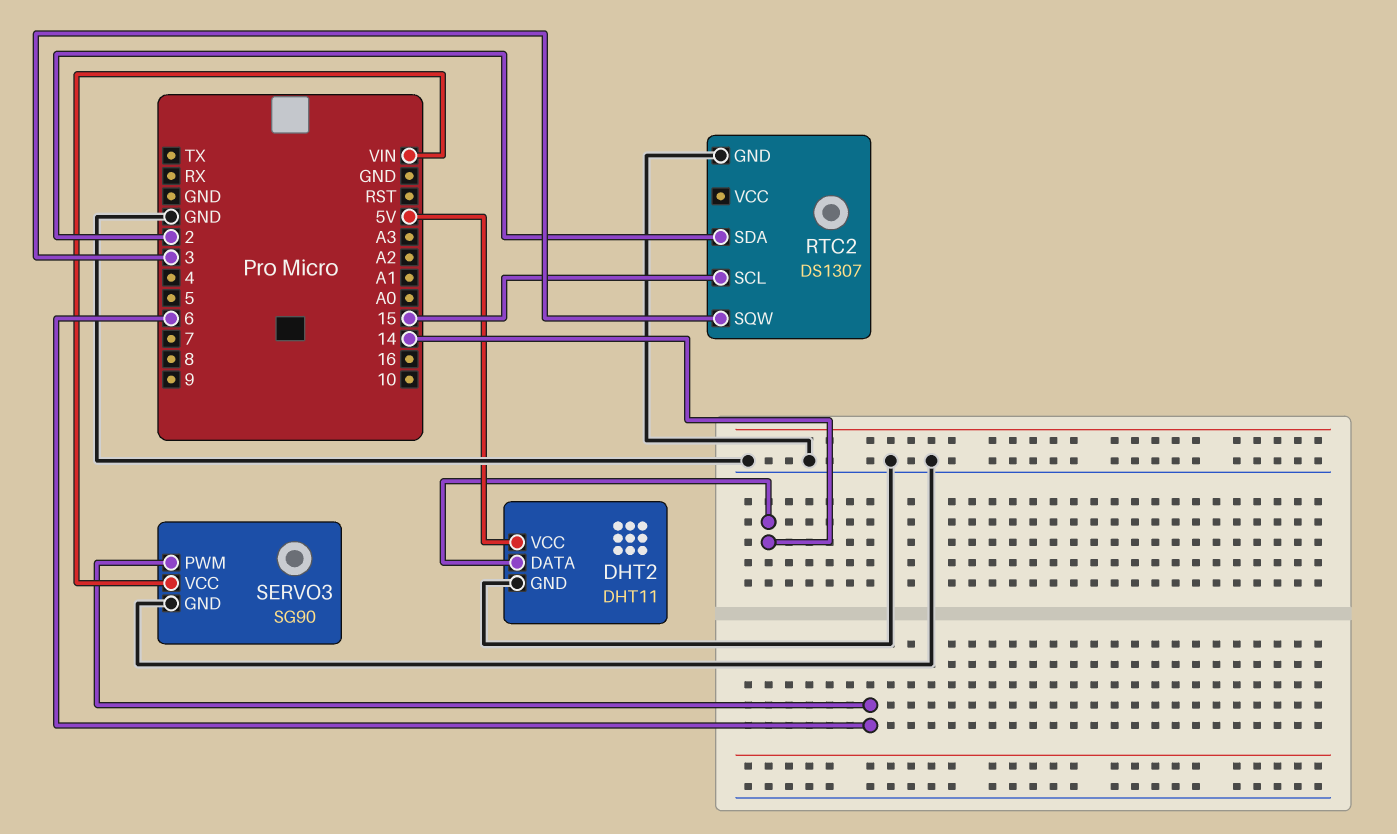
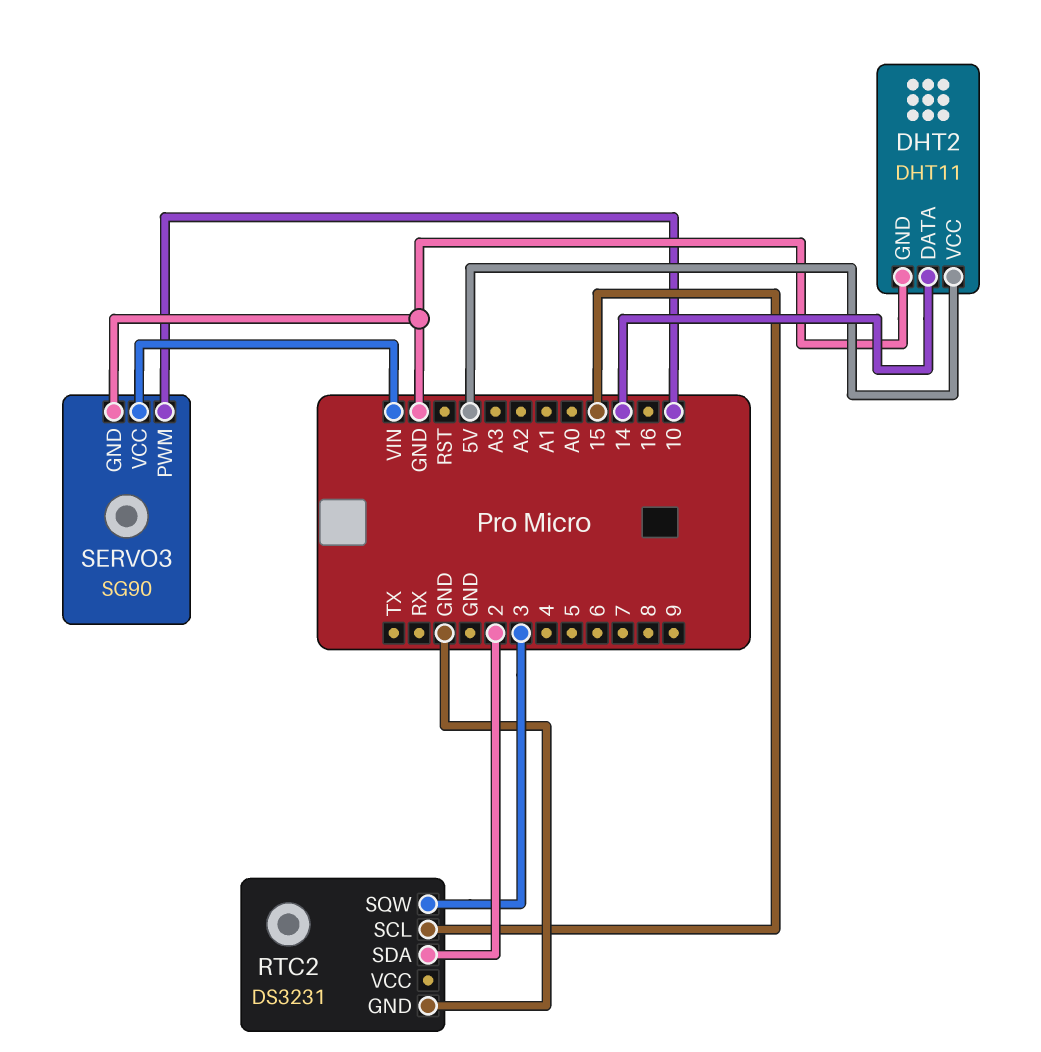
RTC2: DS1307 -> DS3231
SERVO3 pin PWM: 6 -> 10

